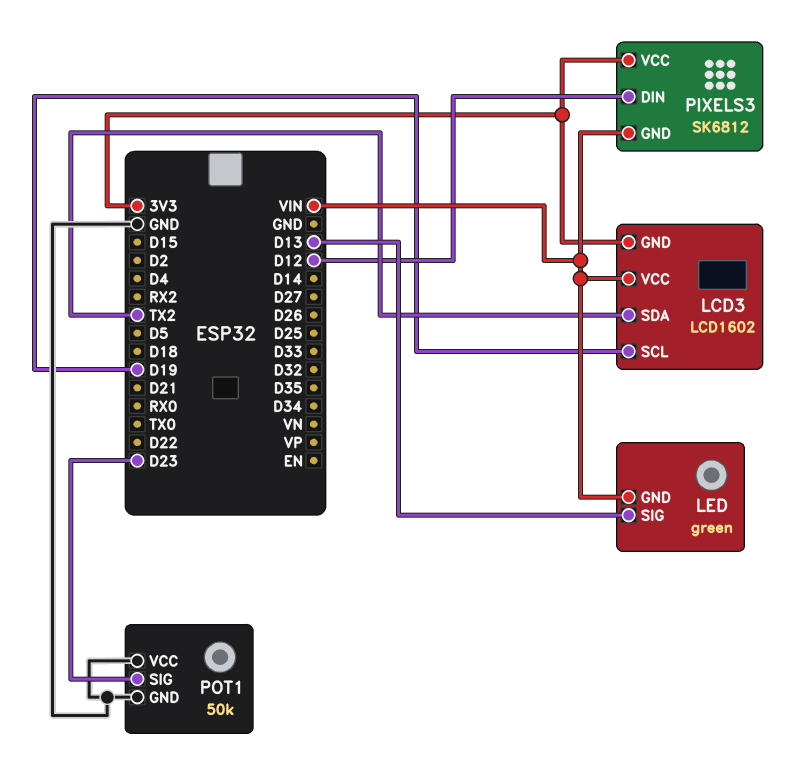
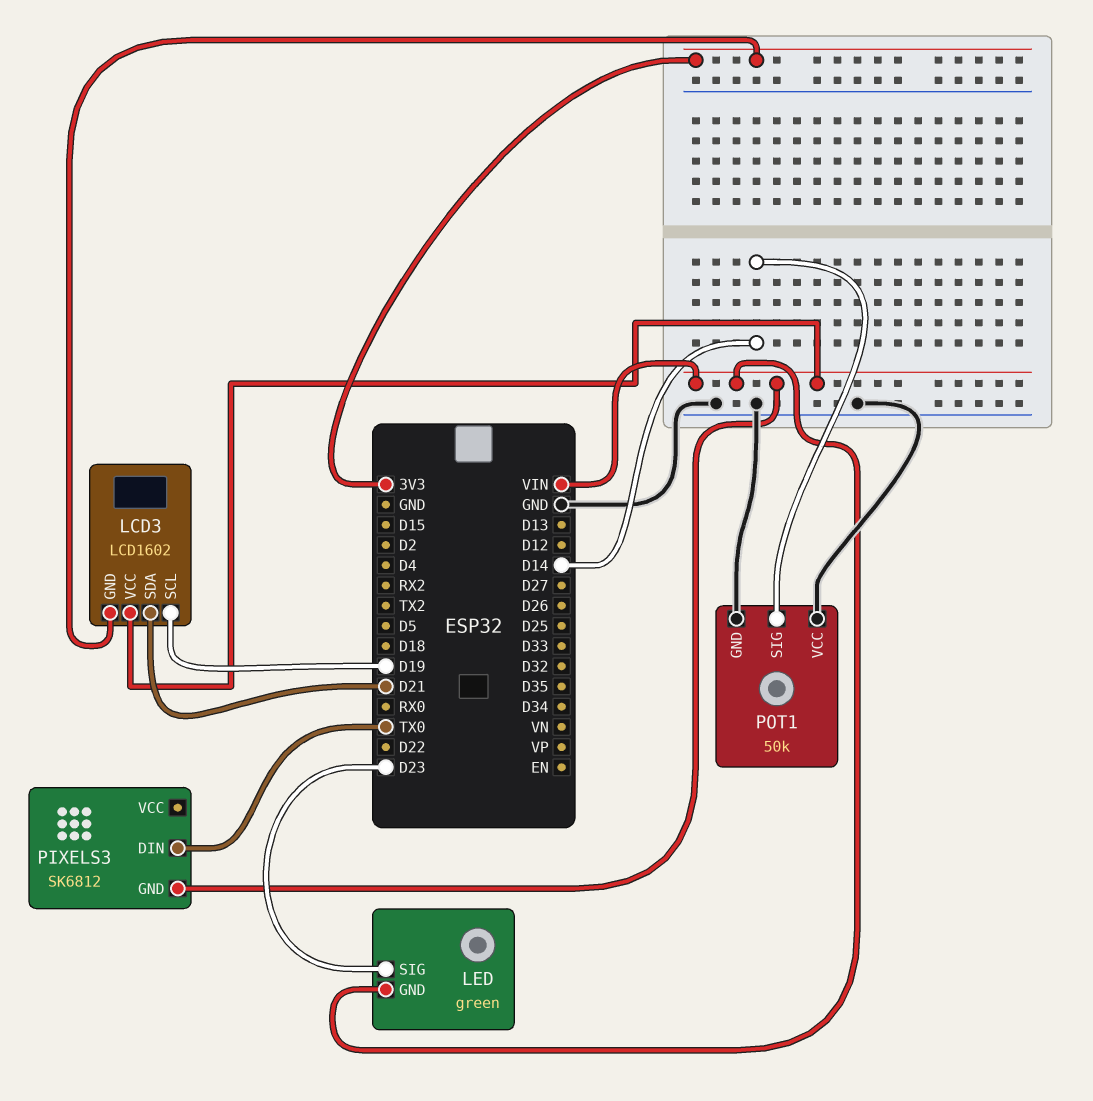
LCD3 pin SDA: TX2 -> D21
LED pin SIG: D13 -> D23
PIXELS3 pin DIN: D12 -> TX0
PIXELS3 pin VCC: 3V3 -> none
POT1 pin SIG: D23 -> D14

